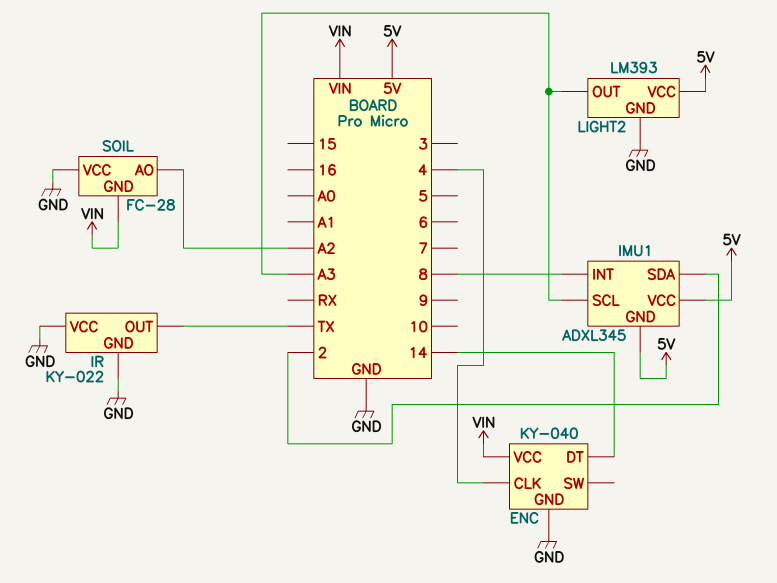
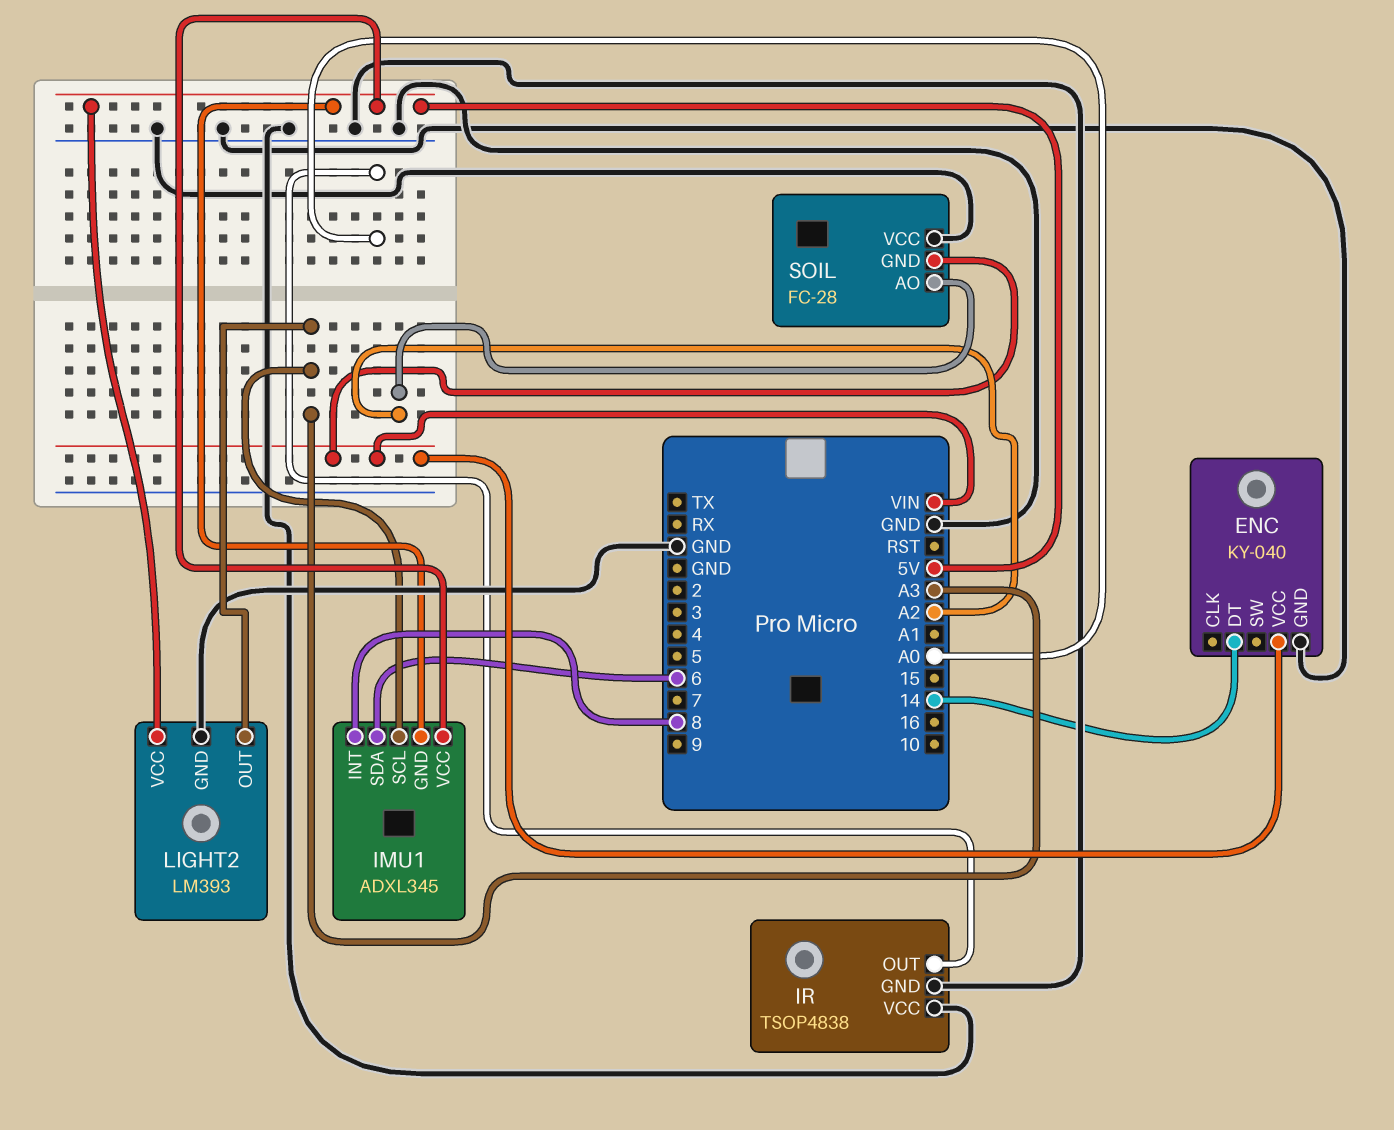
ENC pin CLK: 4 -> none
IMU1 pin SDA: 2 -> 6
IR: KY-022 -> TSOP4838
IR pin OUT: TX -> A0

